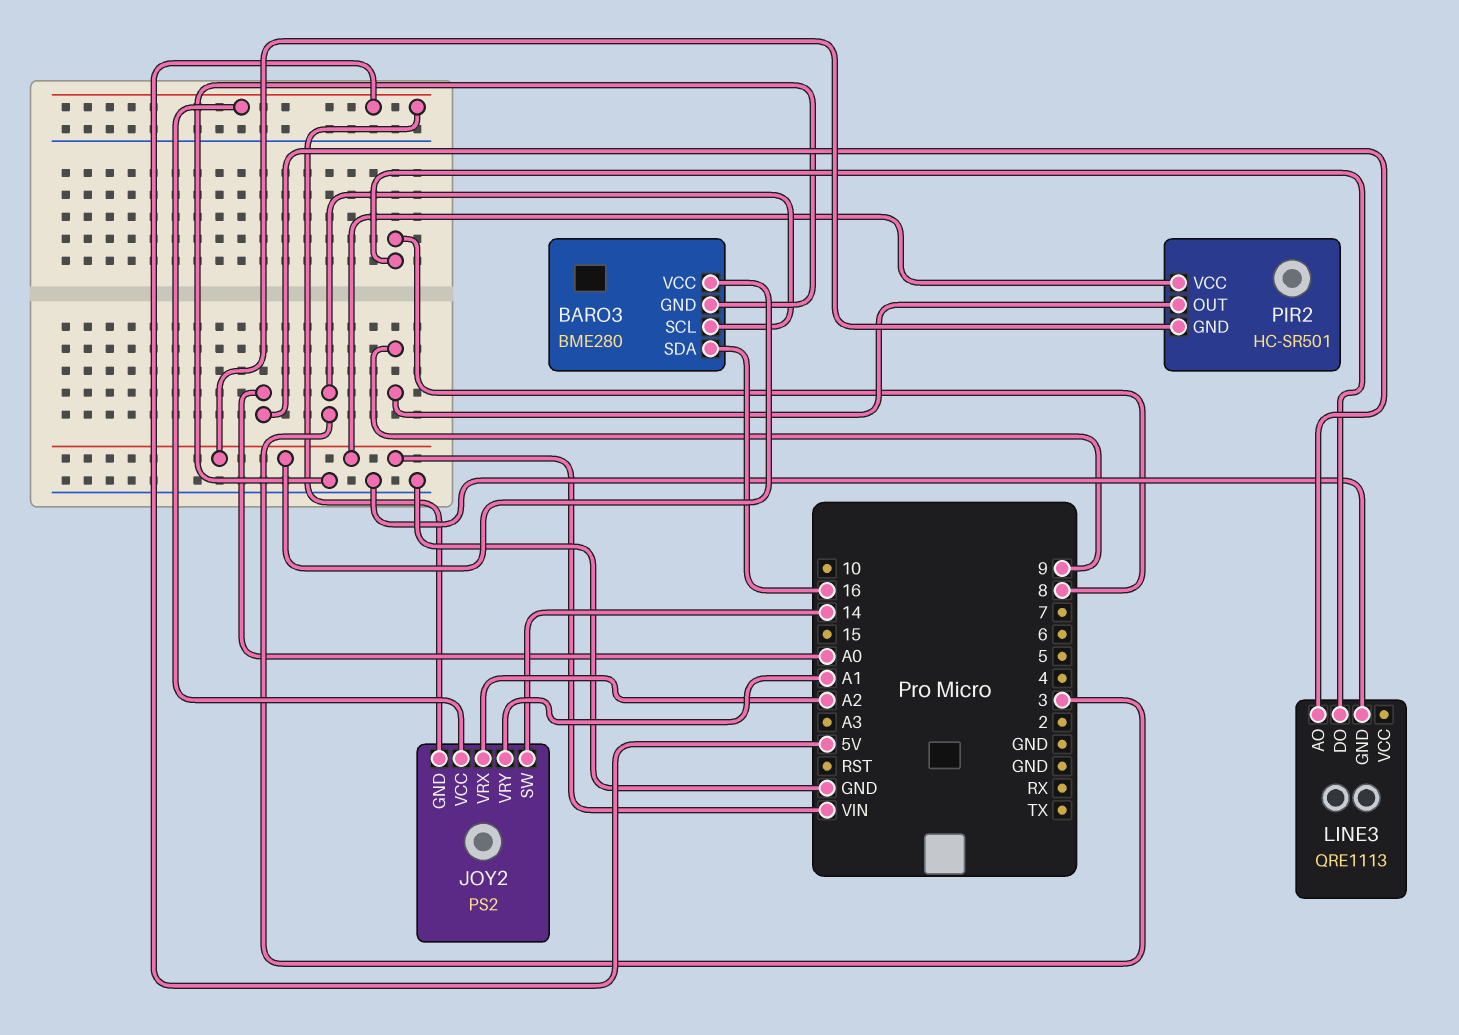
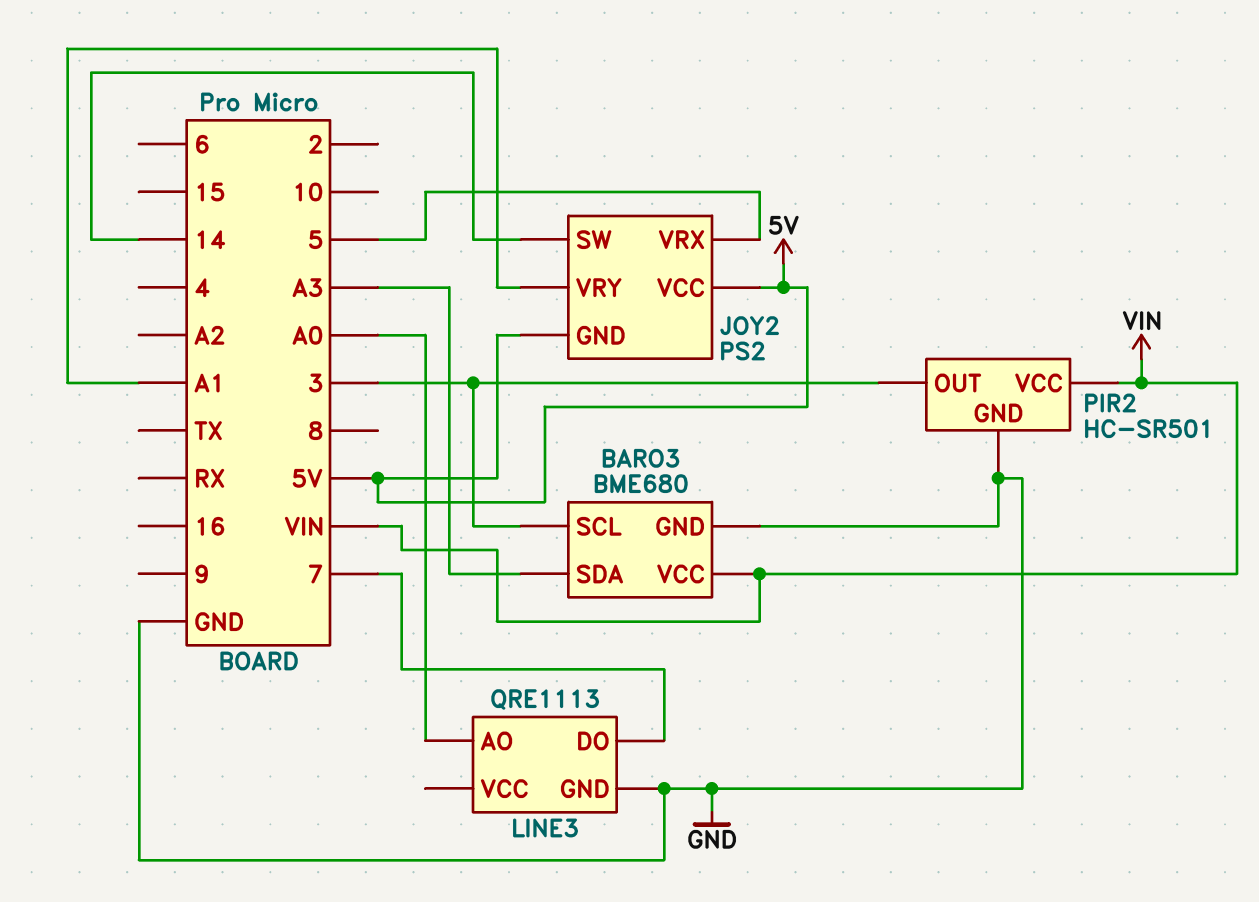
BARO3: BME280 -> BME680
BARO3 pin SDA: 16 -> A3
JOY2 pin VRX: A2 -> 5
LINE3 pin DO: 8 -> 7
PIR2 pin GND: VIN -> GND
PIR2 pin OUT: 9 -> 3

